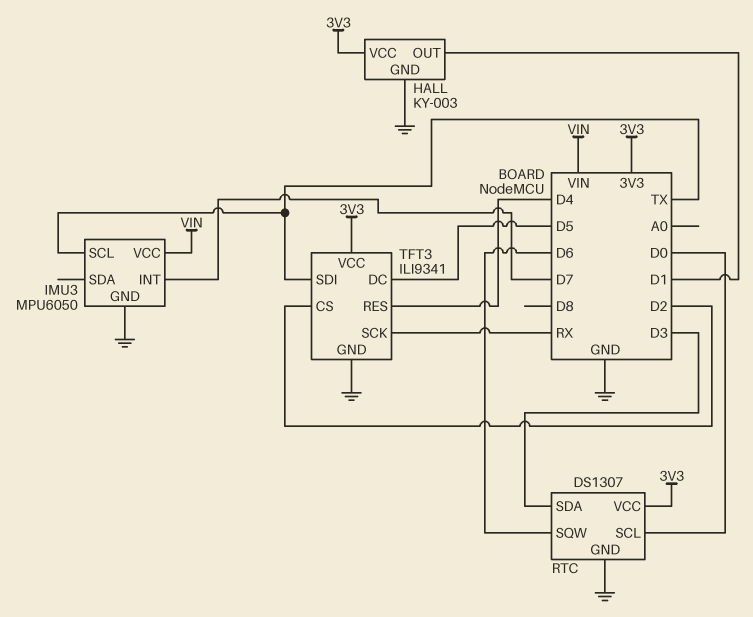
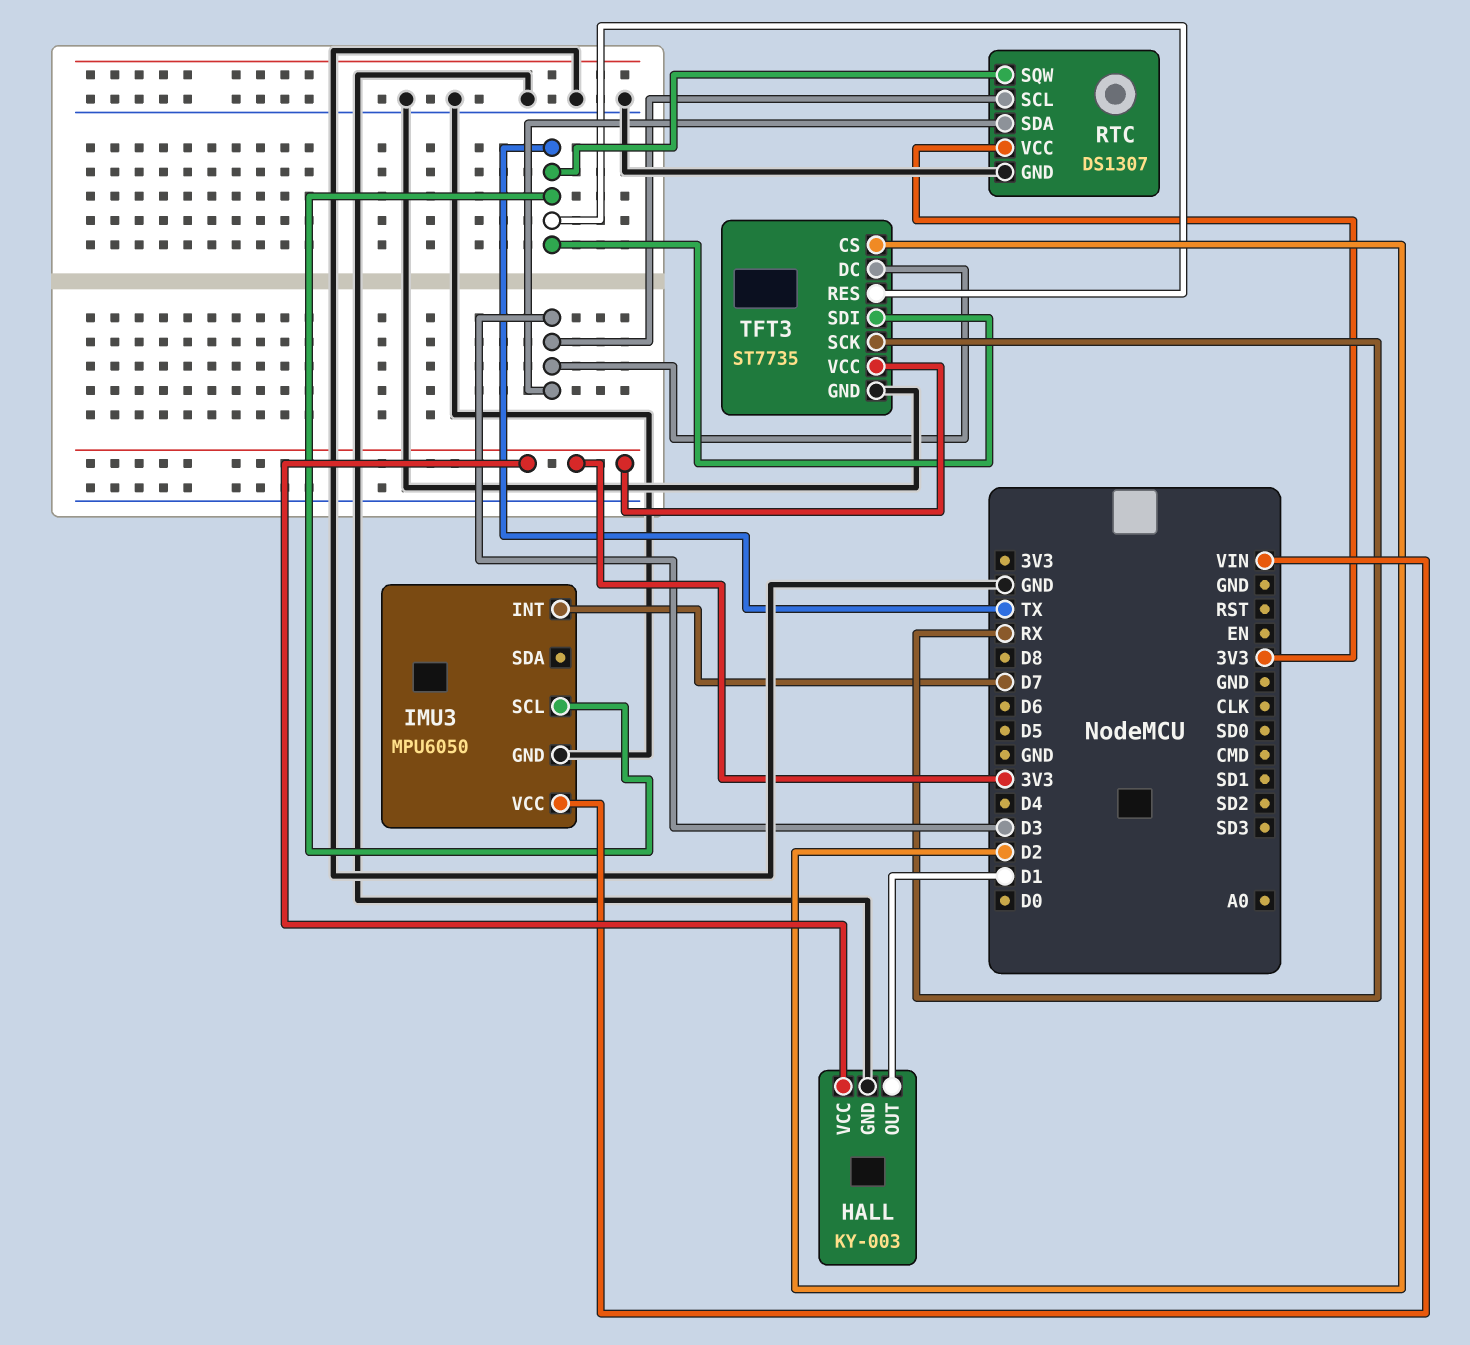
RTC pin SCL: D0 -> D3
RTC pin SQW: D6 -> TX
TFT3: ILI9341 -> ST7735
TFT3 pin DC: D5 -> D3
TFT3 pin RES: D4 -> TX

